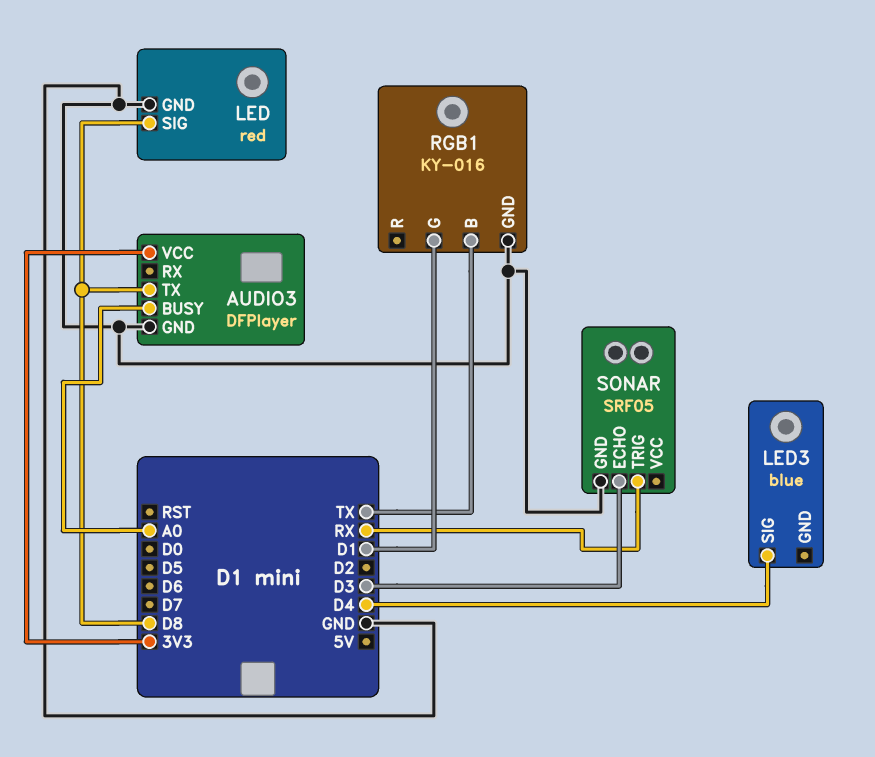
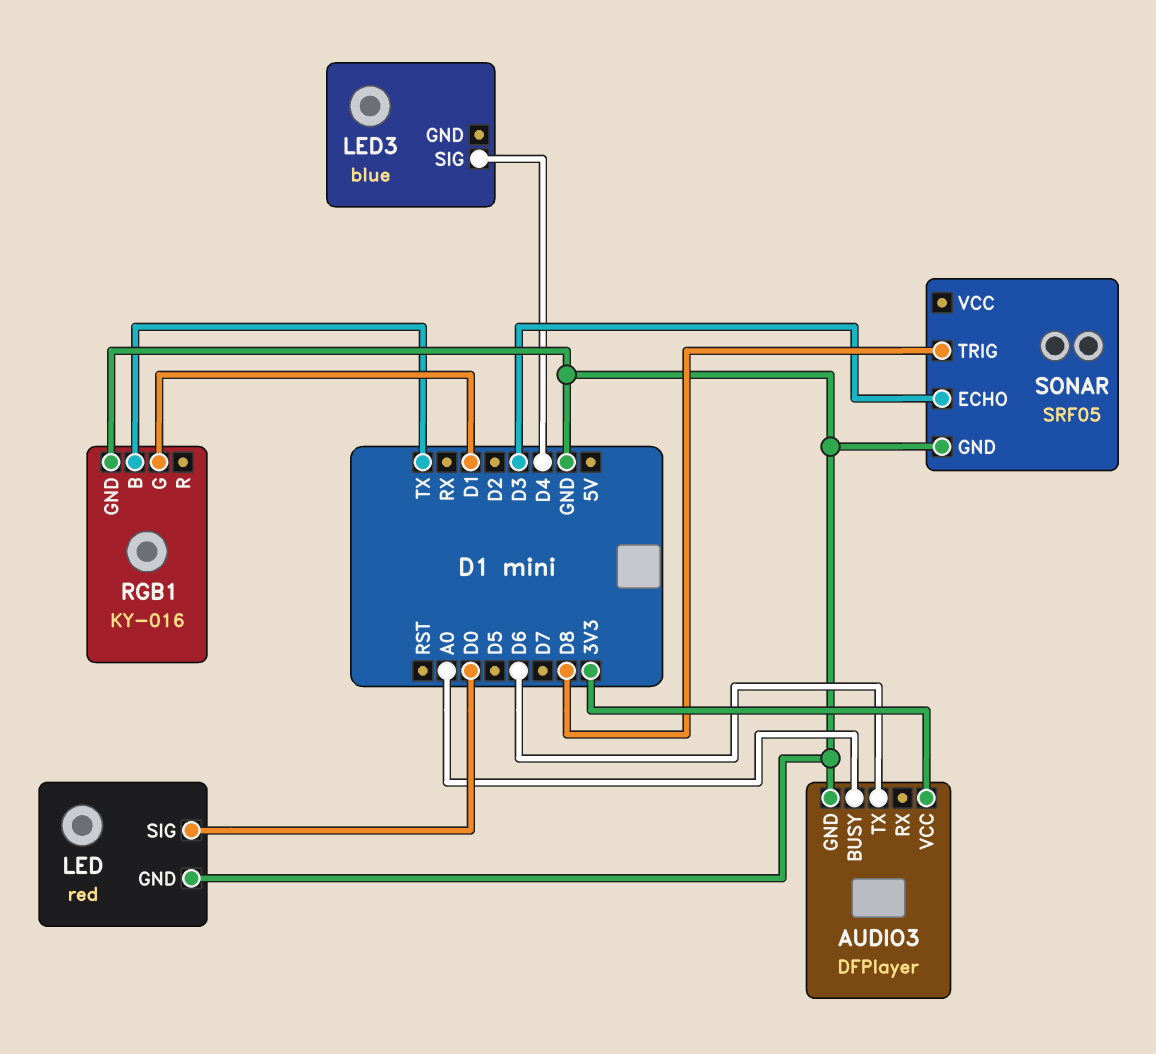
AUDIO3 pin TX: D8 -> D6
LED pin SIG: D8 -> D0
SONAR pin TRIG: RX -> D8

